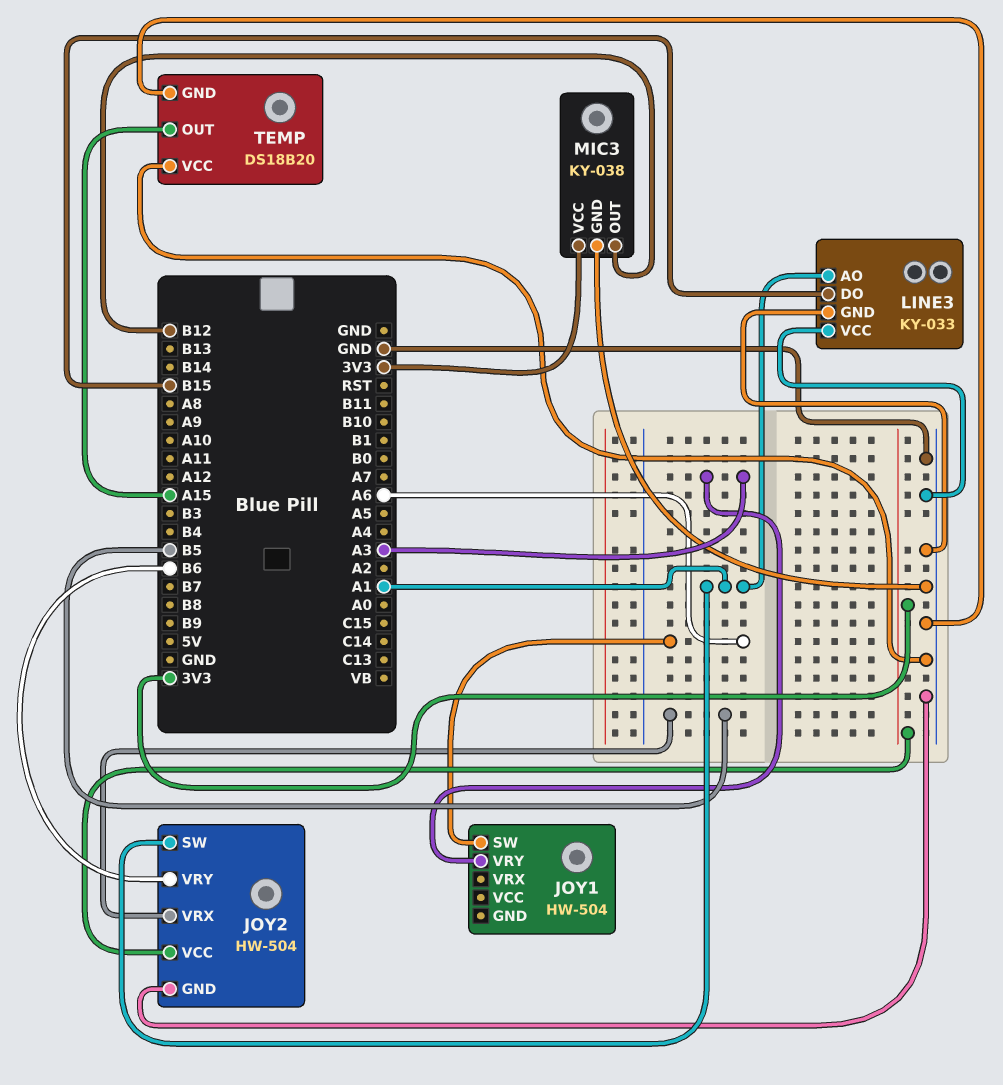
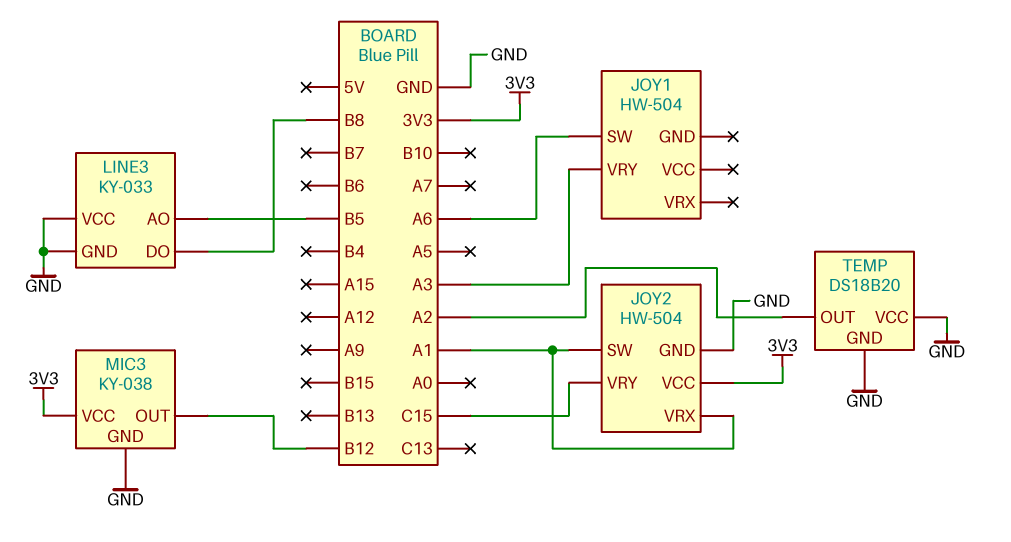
JOY2 pin VRX: B5 -> A1
JOY2 pin VRY: B6 -> C15
LINE3 pin AO: A1 -> B5
LINE3 pin DO: B15 -> B8
TEMP pin OUT: A15 -> A2

